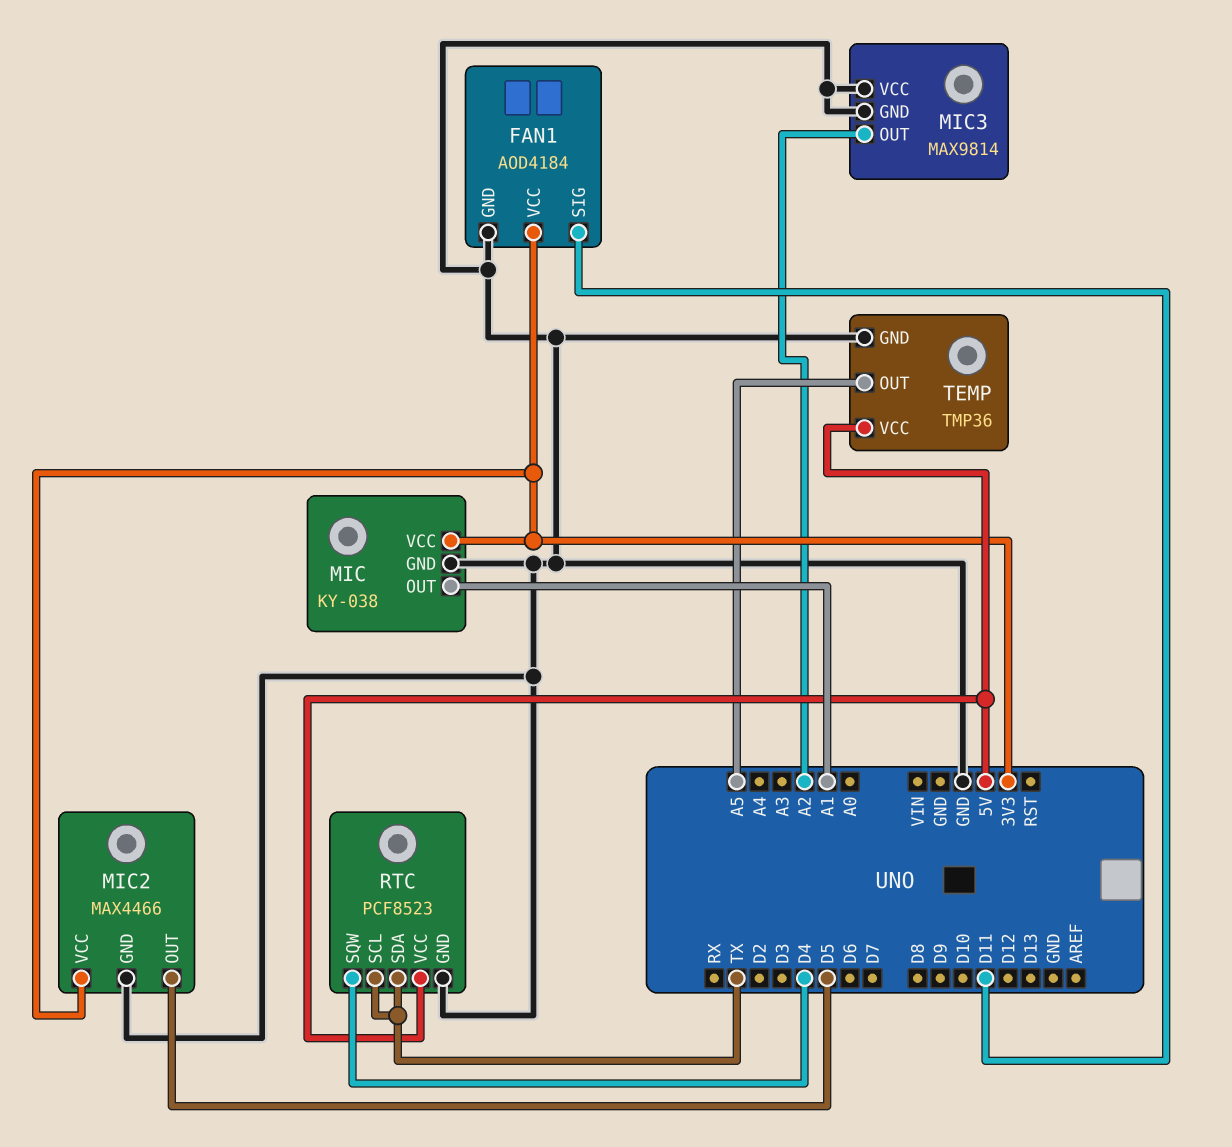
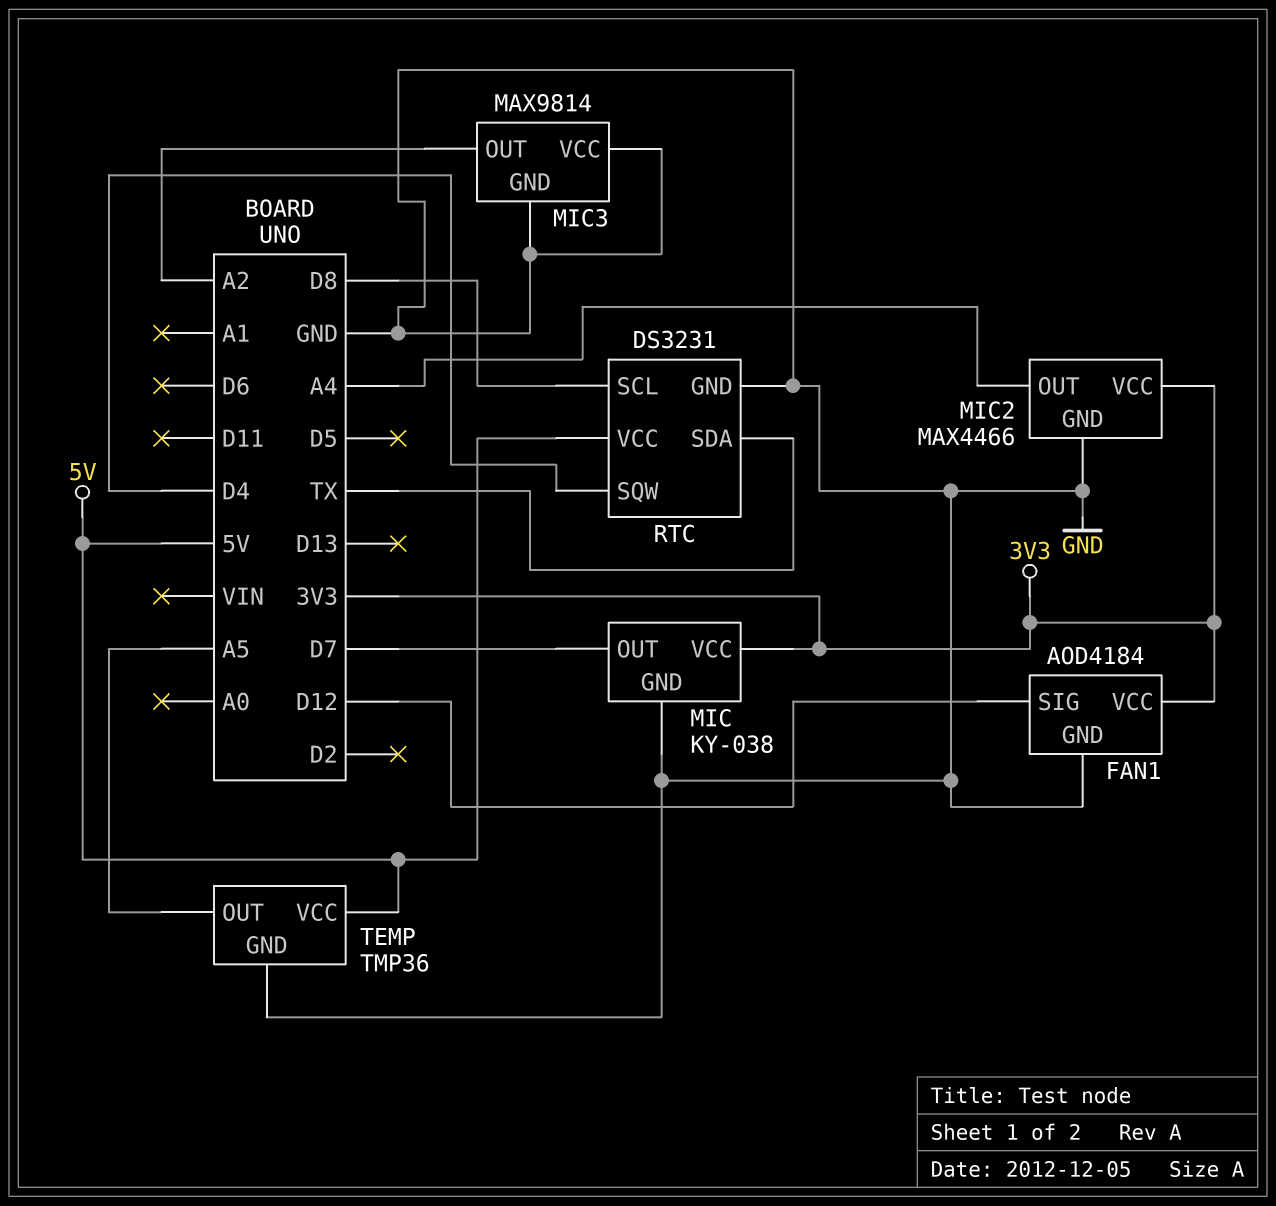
FAN1 pin SIG: D11 -> D12
MIC pin OUT: A1 -> D7
MIC2 pin OUT: D5 -> A4
RTC: PCF8523 -> DS3231
RTC pin SCL: TX -> D8

